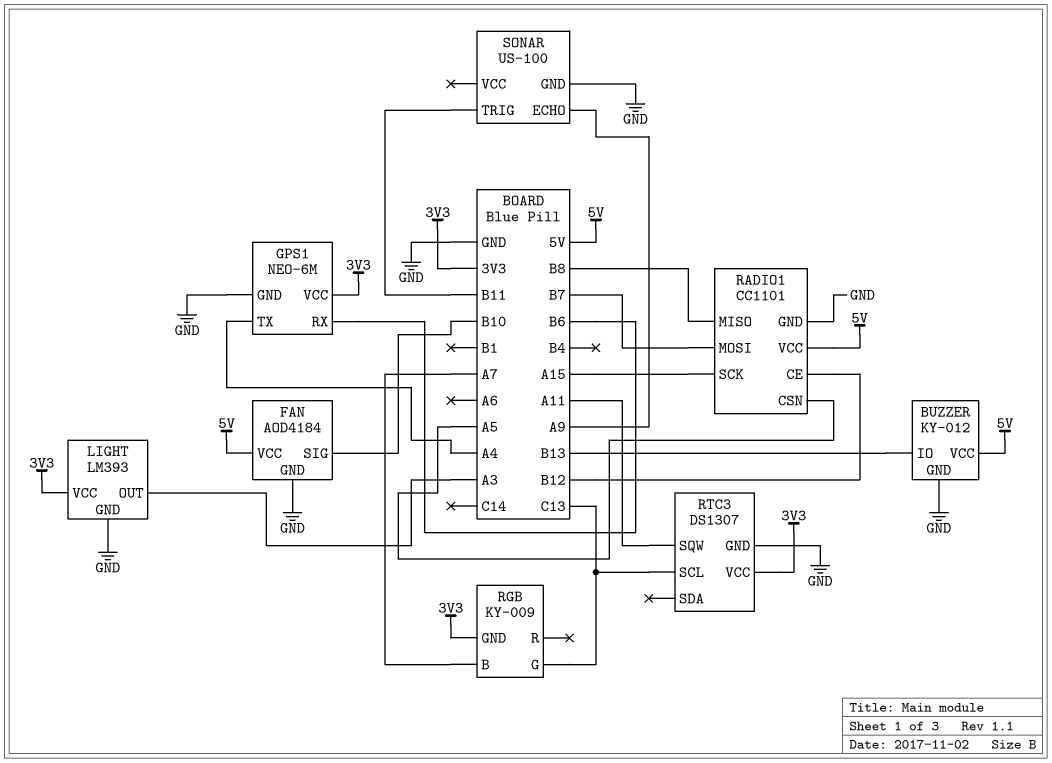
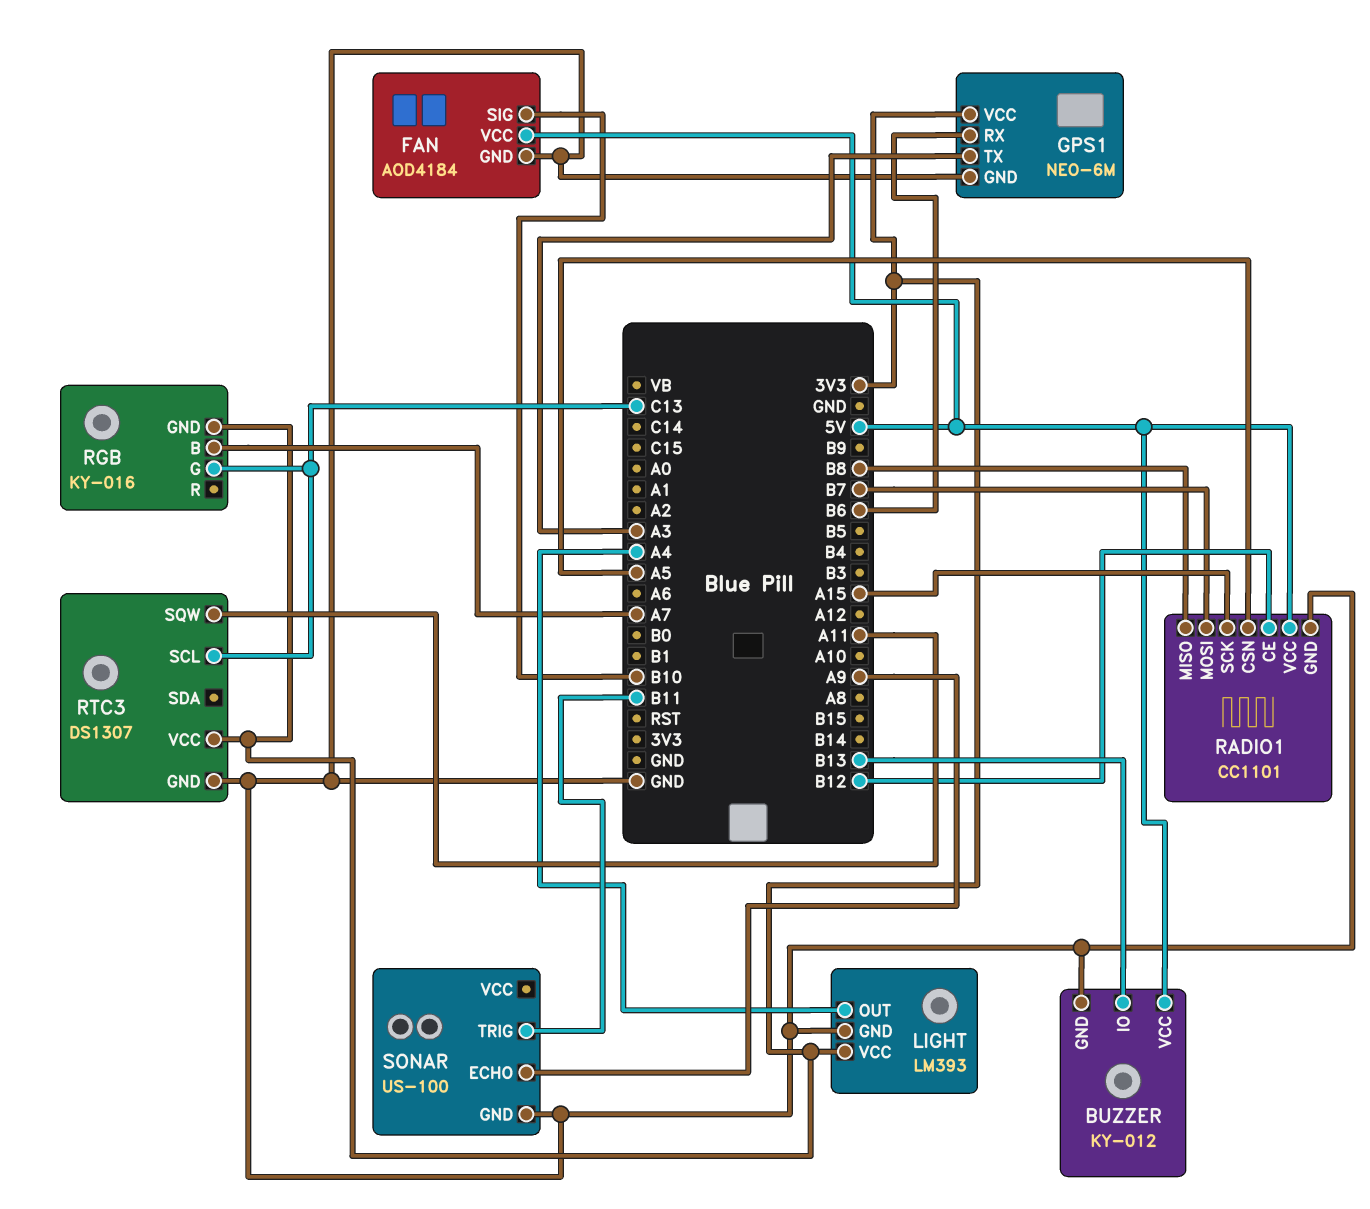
GPS1 pin TX: A4 -> A3
LIGHT pin OUT: A3 -> A4
RGB: KY-009 -> KY-016

